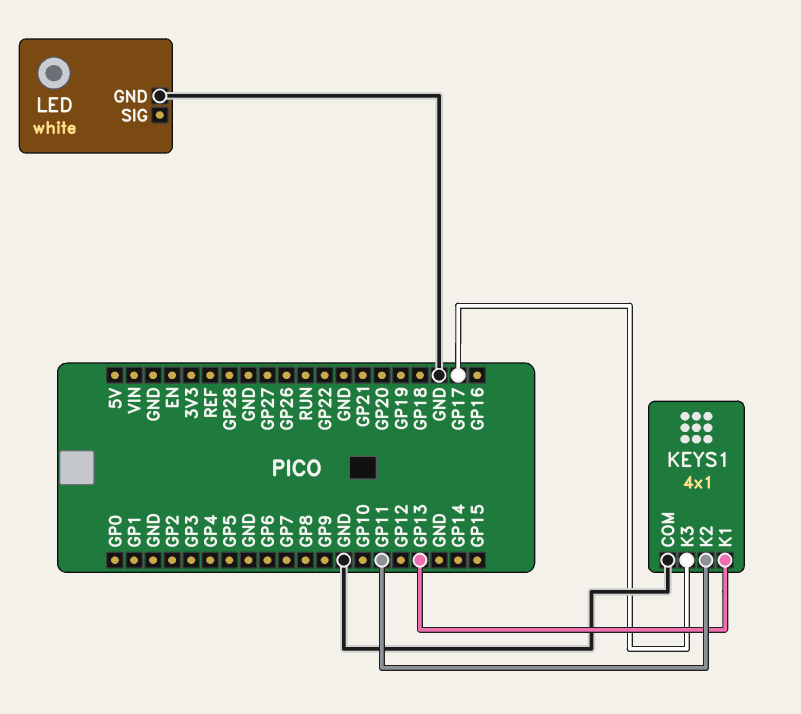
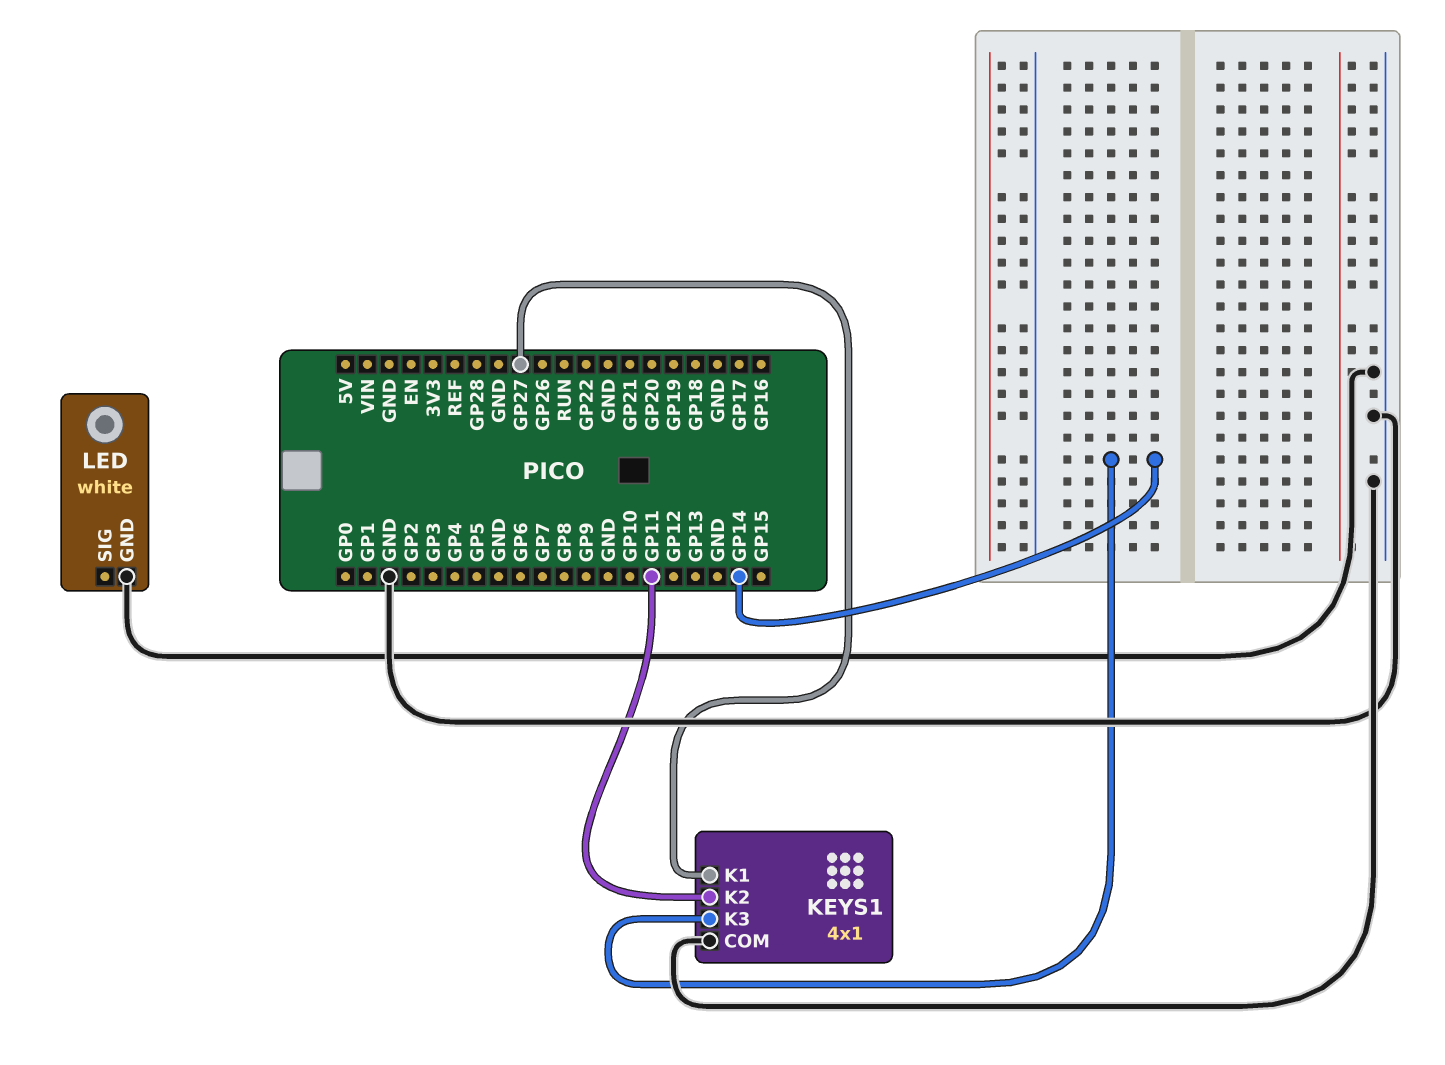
KEYS1 pin K1: GP13 -> GP27
KEYS1 pin K3: GP17 -> GP14

